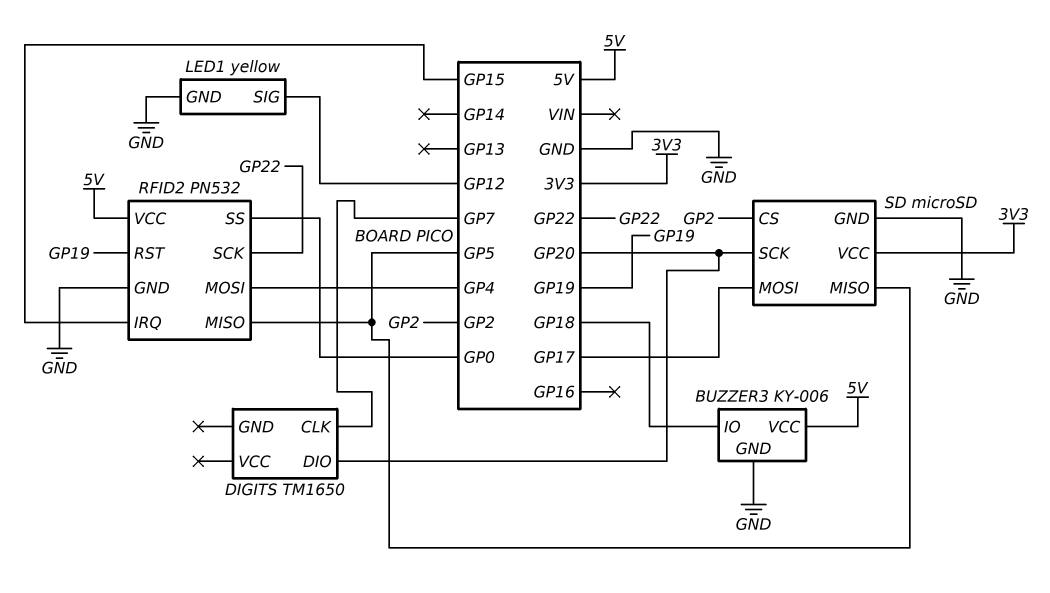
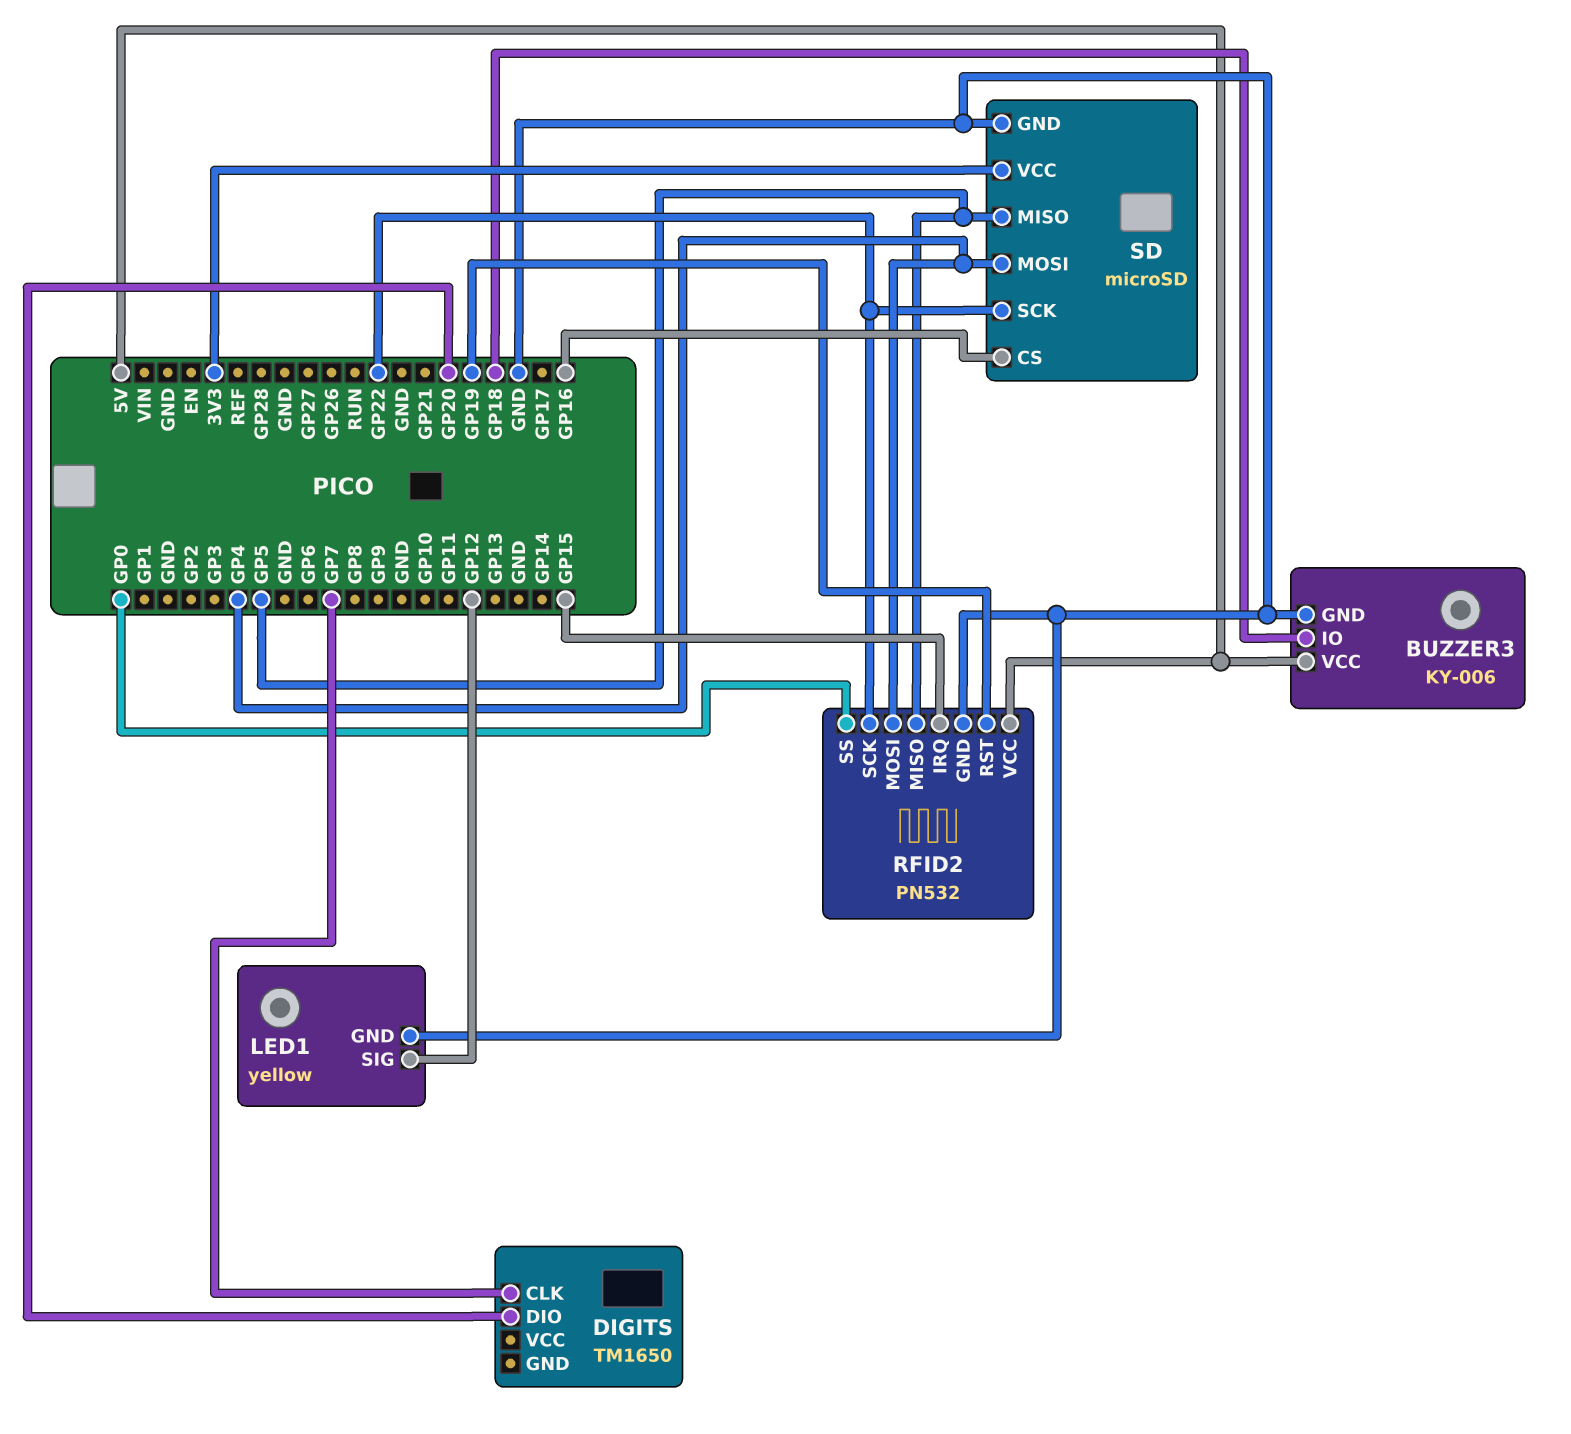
SD pin CS: GP2 -> GP16
SD pin MOSI: GP17 -> GP4
SD pin SCK: GP20 -> GP22

